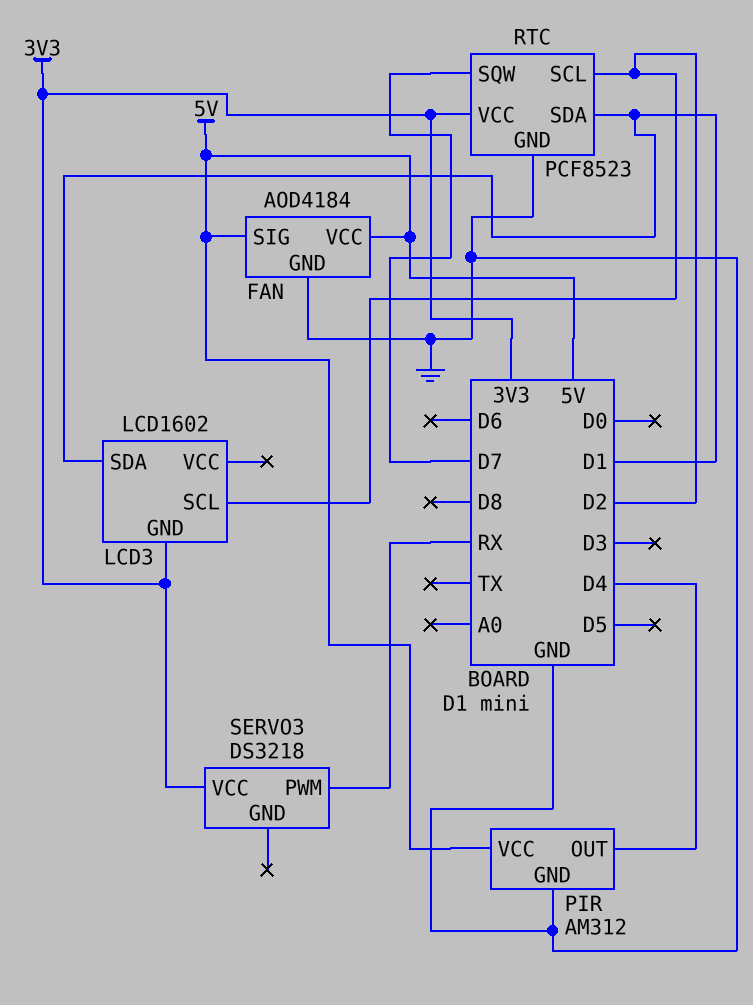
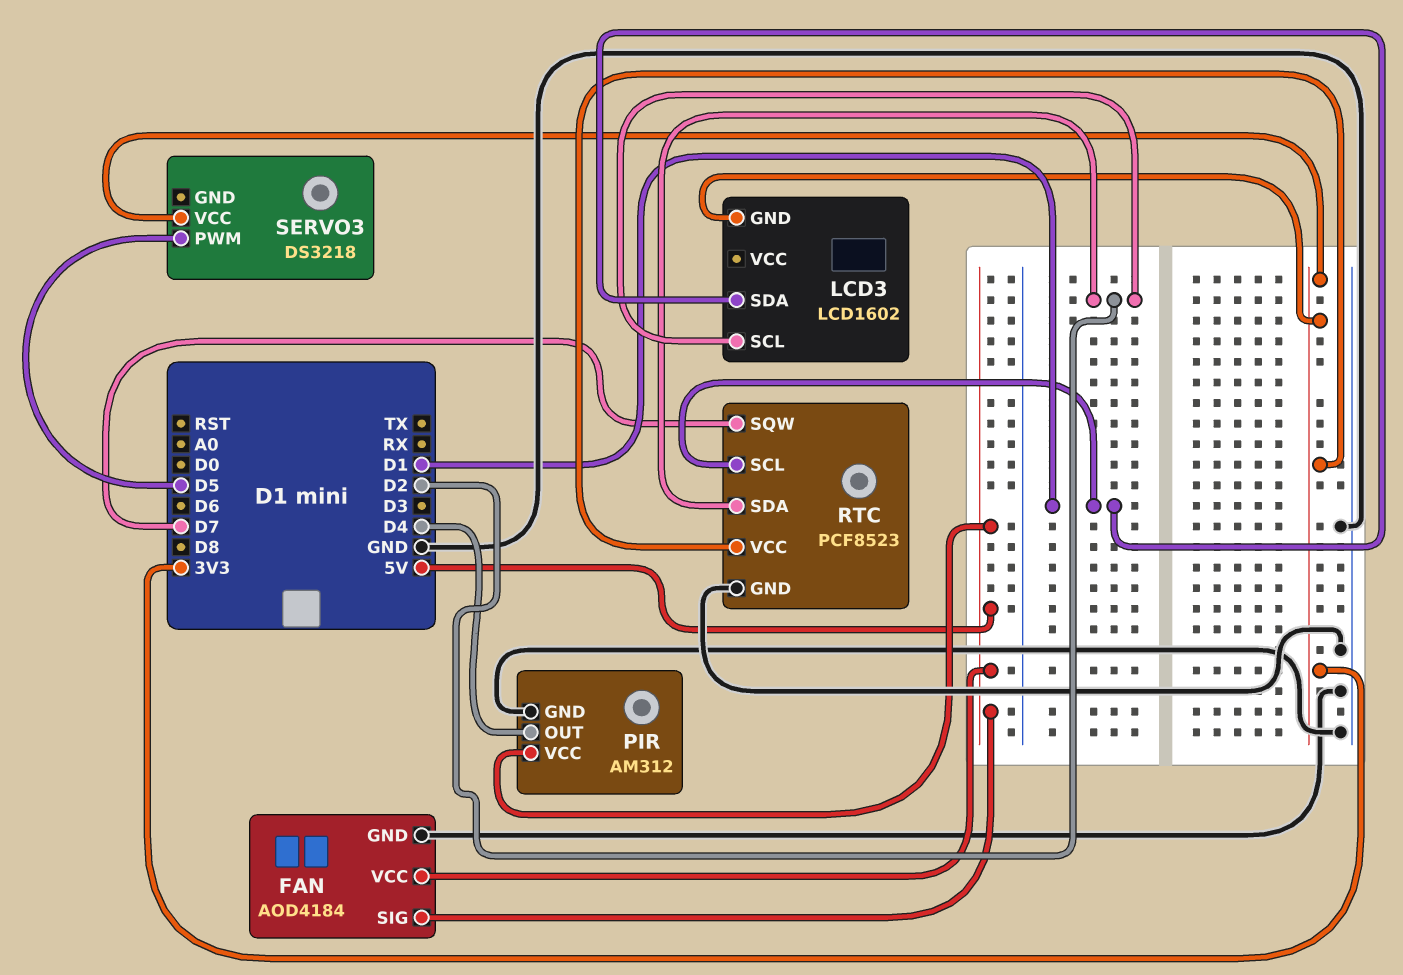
RTC pin SCL: D2 -> D1
RTC pin SDA: D1 -> D2
SERVO3 pin PWM: RX -> D5

